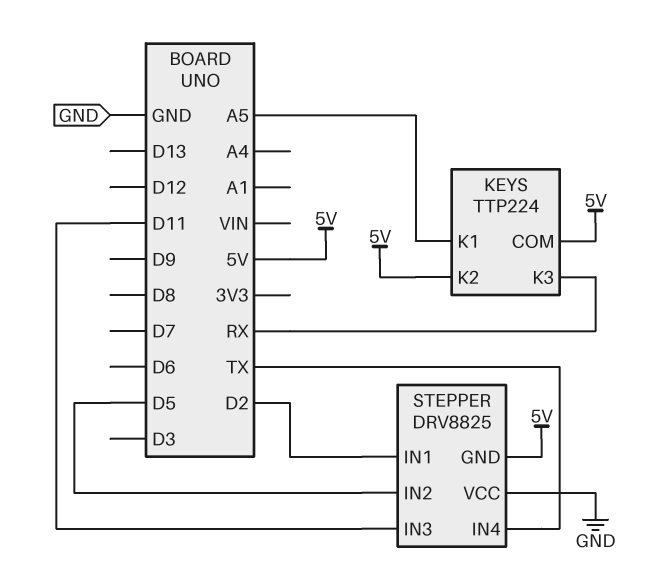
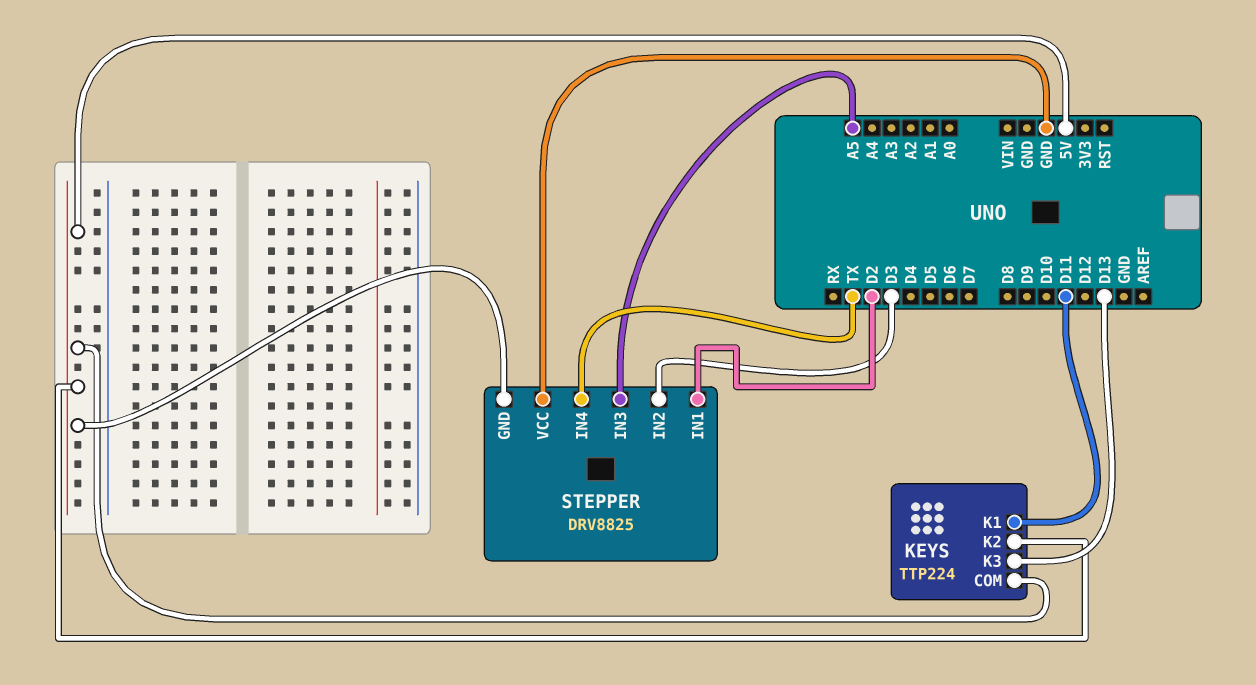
KEYS pin K1: A5 -> D11
KEYS pin K3: RX -> D13
STEPPER pin IN2: D5 -> D3
STEPPER pin IN3: D11 -> A5

